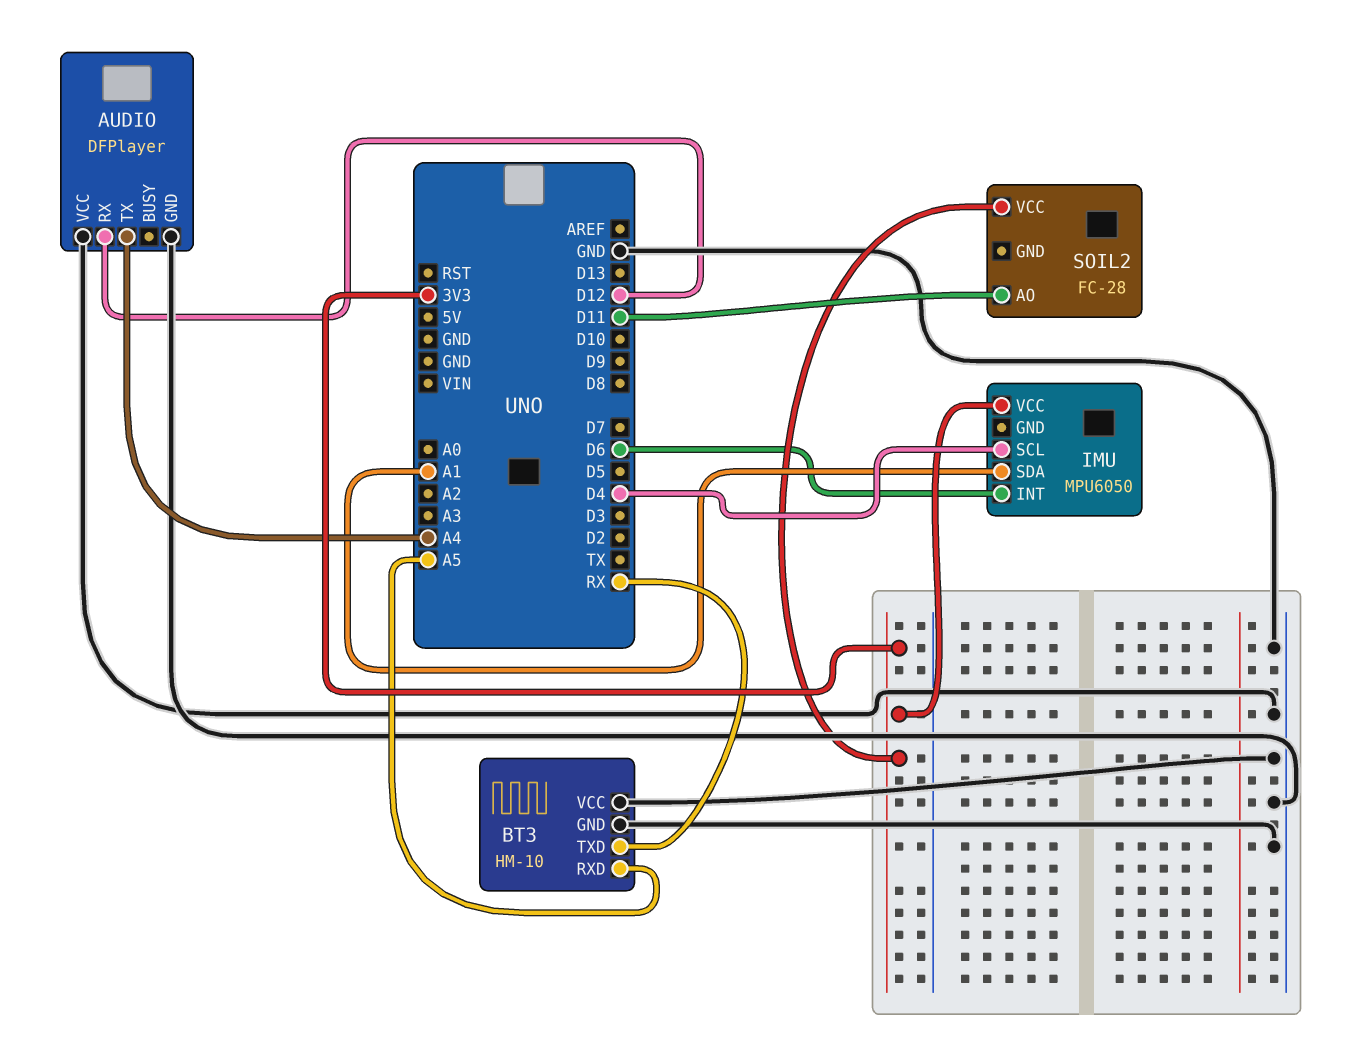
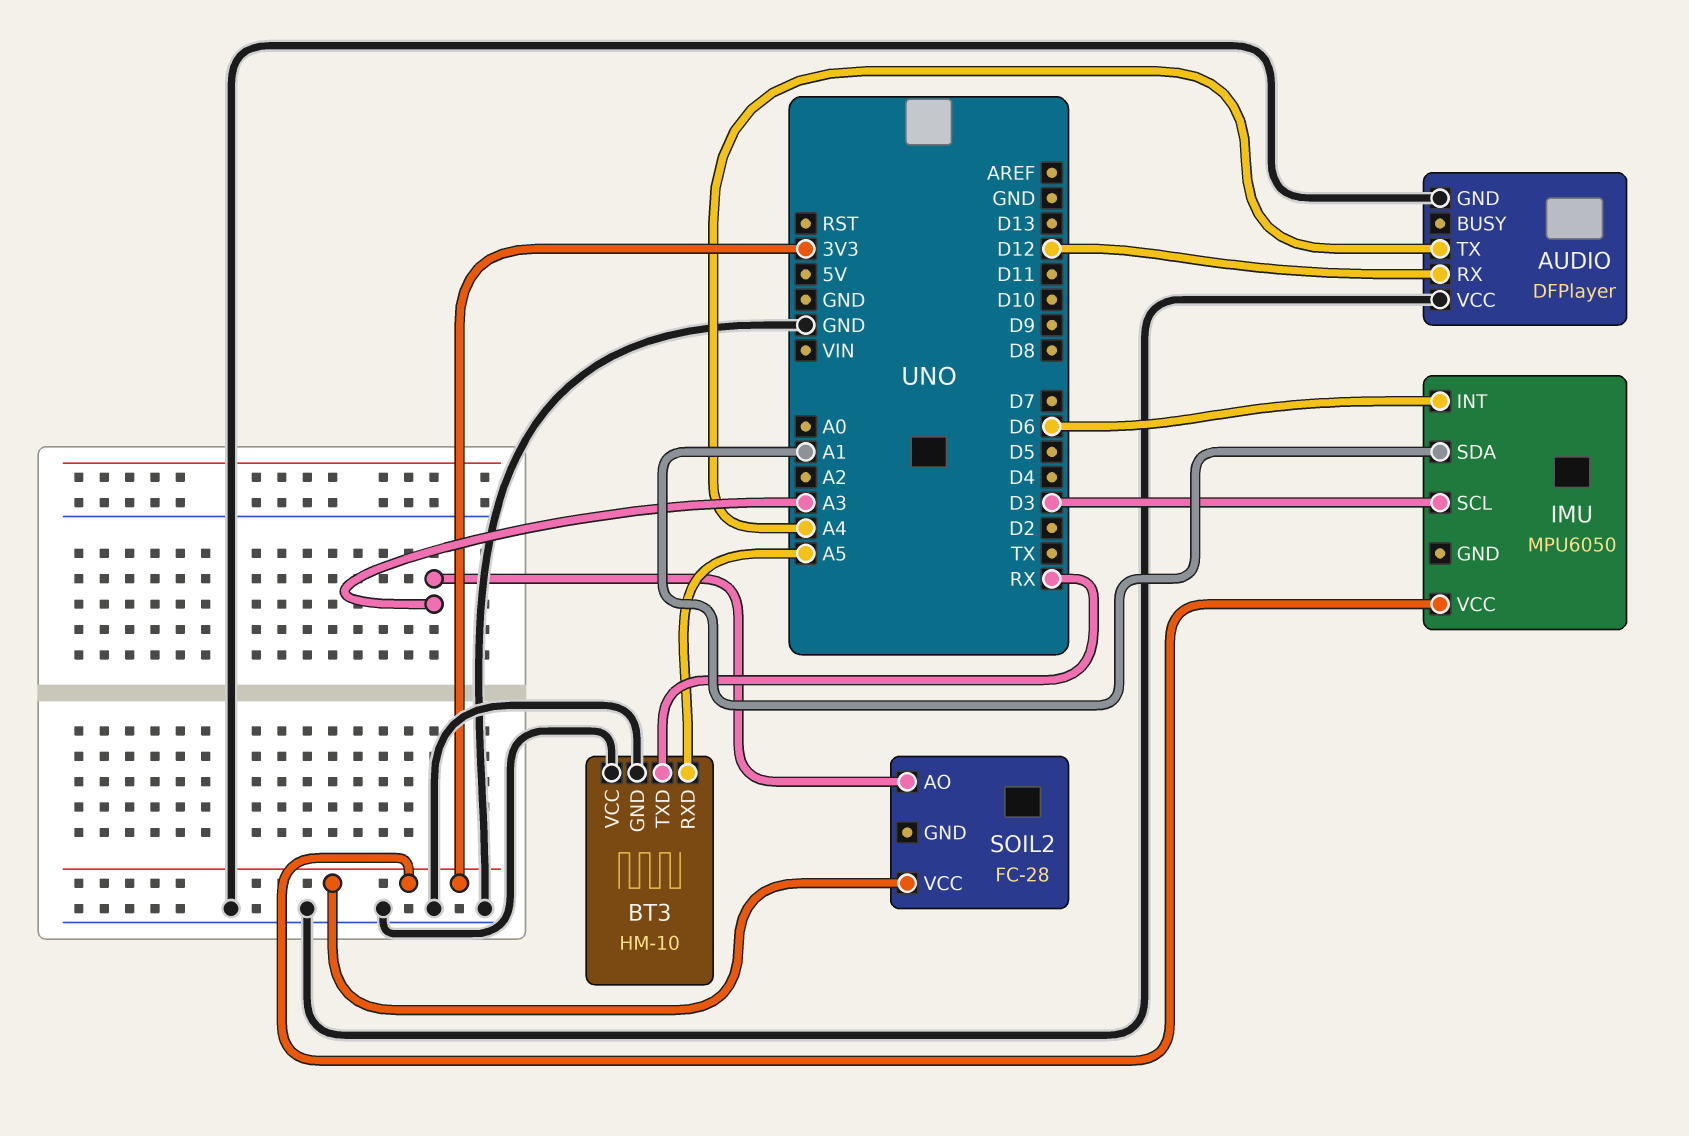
IMU pin SCL: D4 -> D3
SOIL2 pin AO: D11 -> A3

